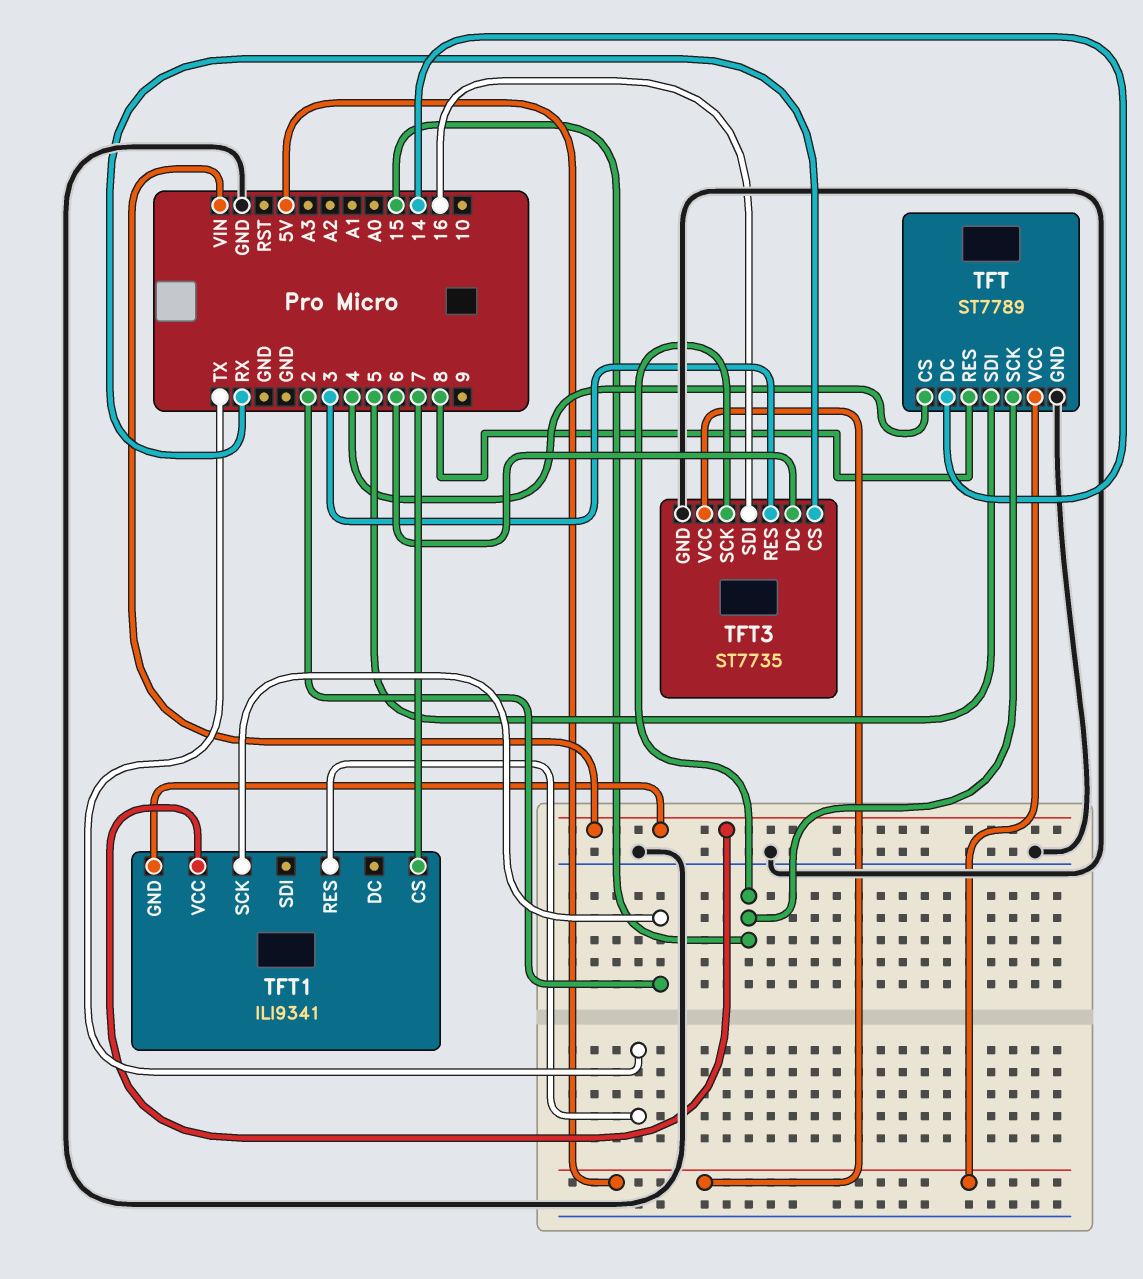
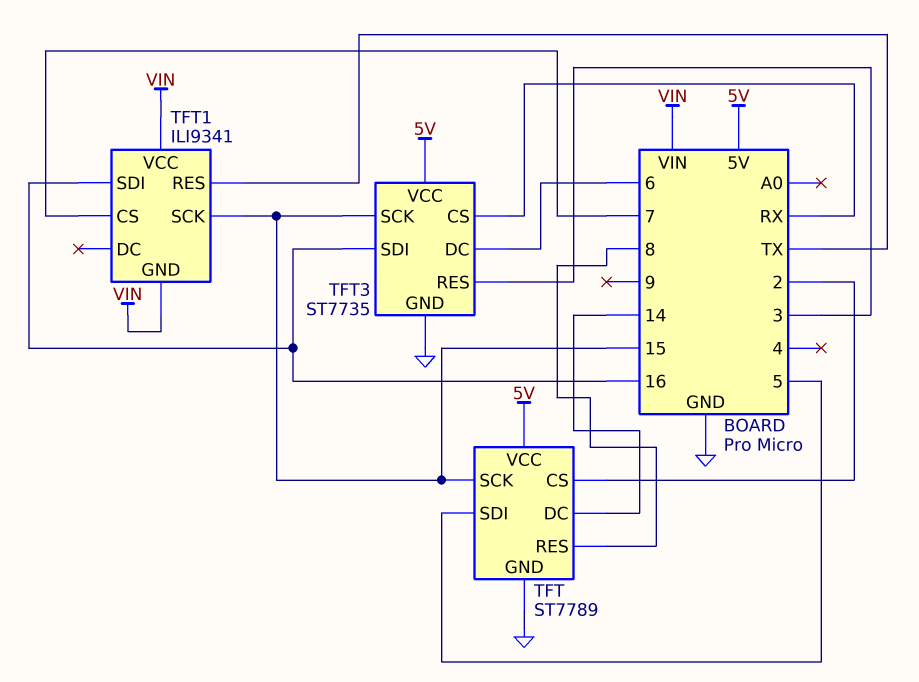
TFT pin CS: 4 -> 2
TFT1 pin SCK: 2 -> 15
TFT1 pin SDI: none -> 16

